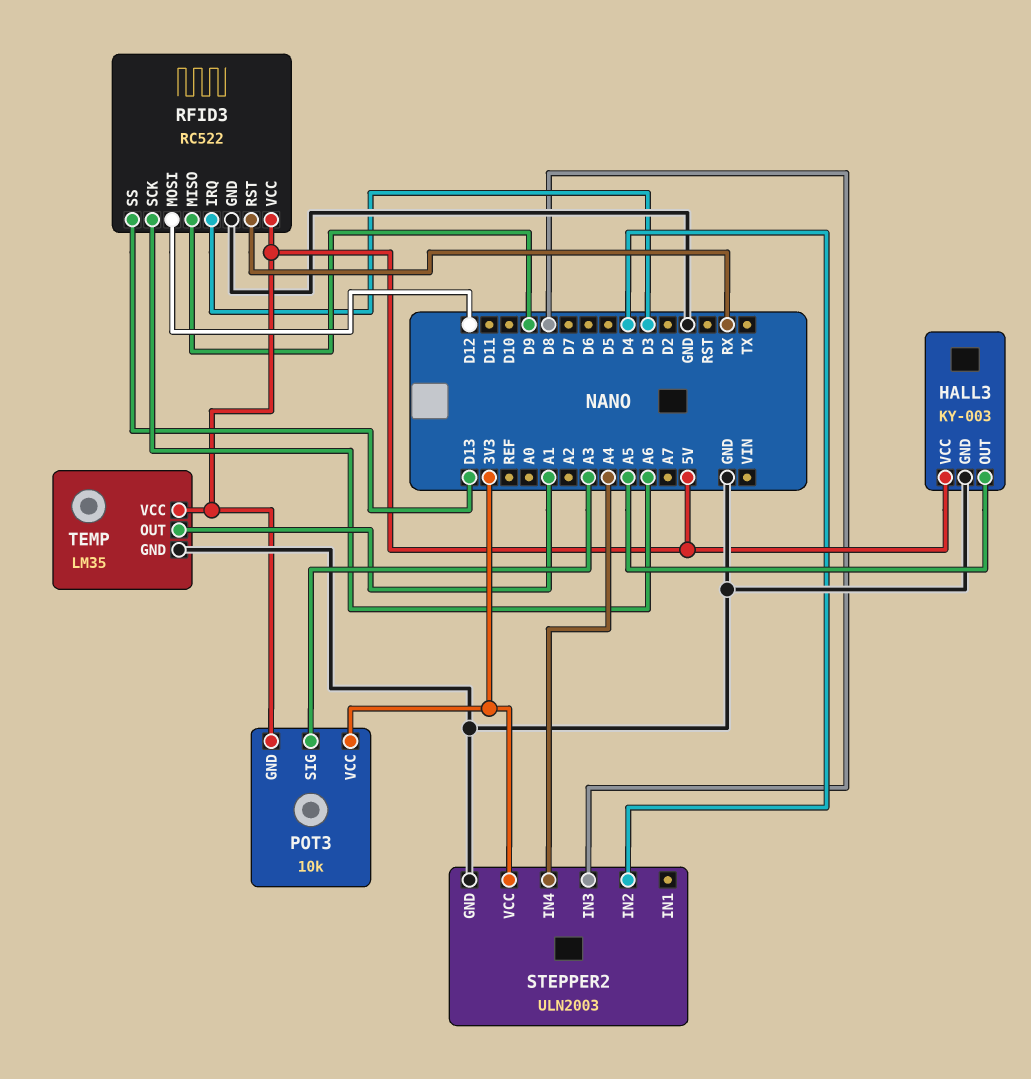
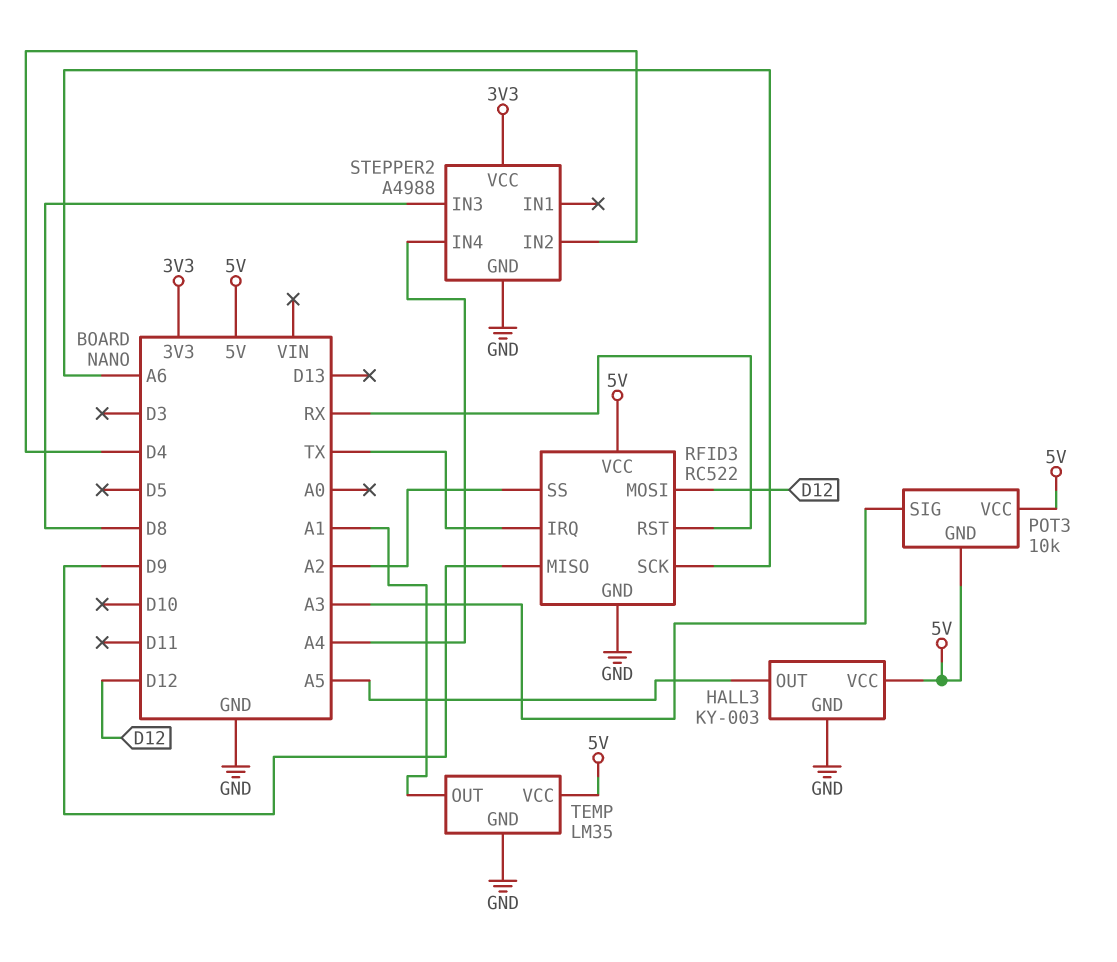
POT3 pin VCC: 3V3 -> 5V
RFID3 pin IRQ: D3 -> TX
RFID3 pin SS: D13 -> A2
STEPPER2: ULN2003 -> A4988

